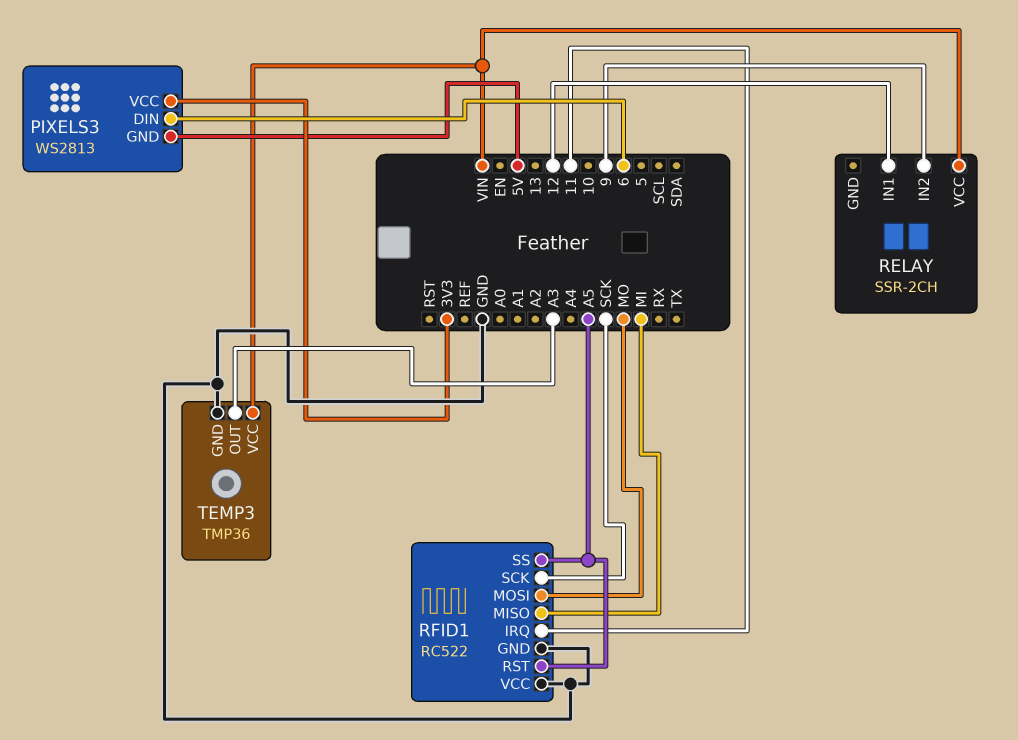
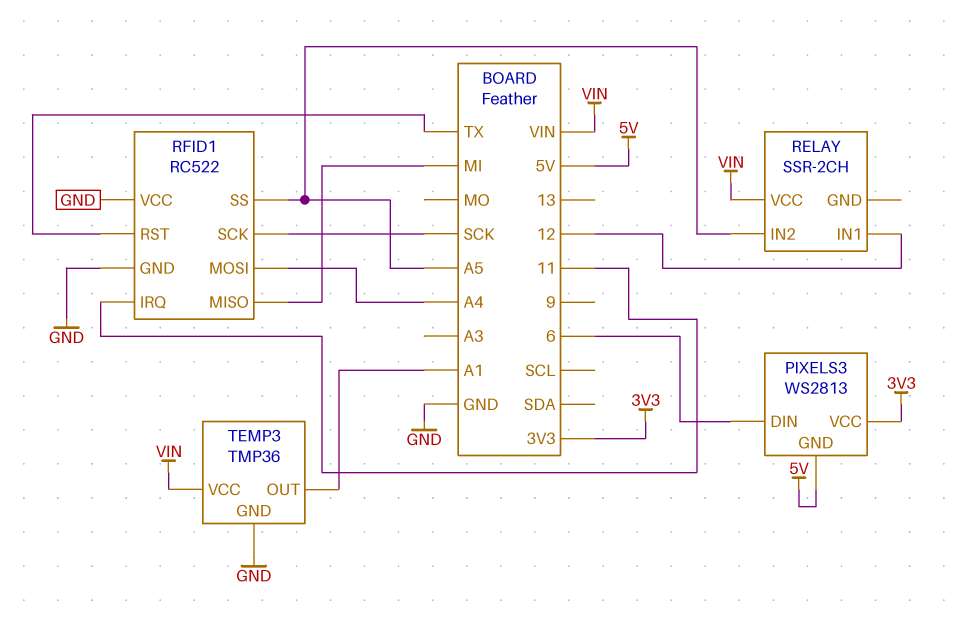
RELAY pin IN2: 9 -> A5
RFID1 pin MOSI: MO -> A4
RFID1 pin RST: A5 -> TX
TEMP3 pin OUT: A3 -> A1

